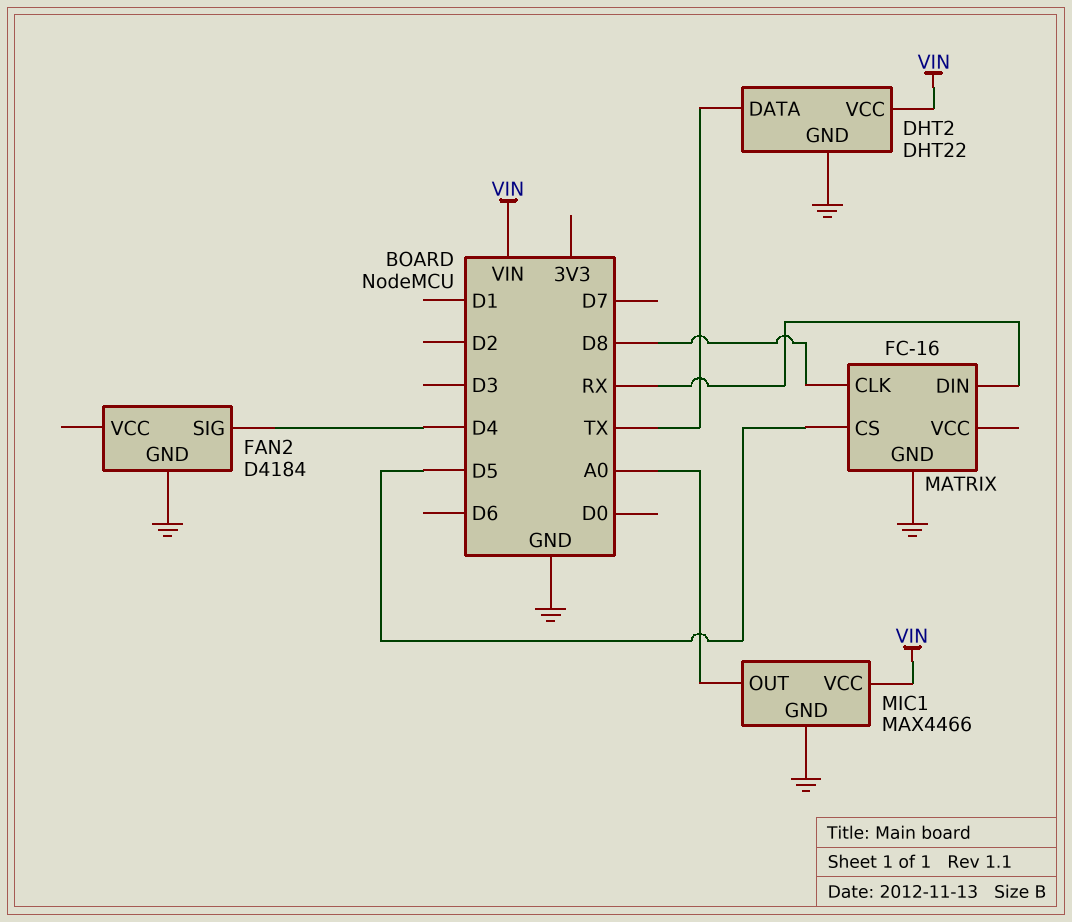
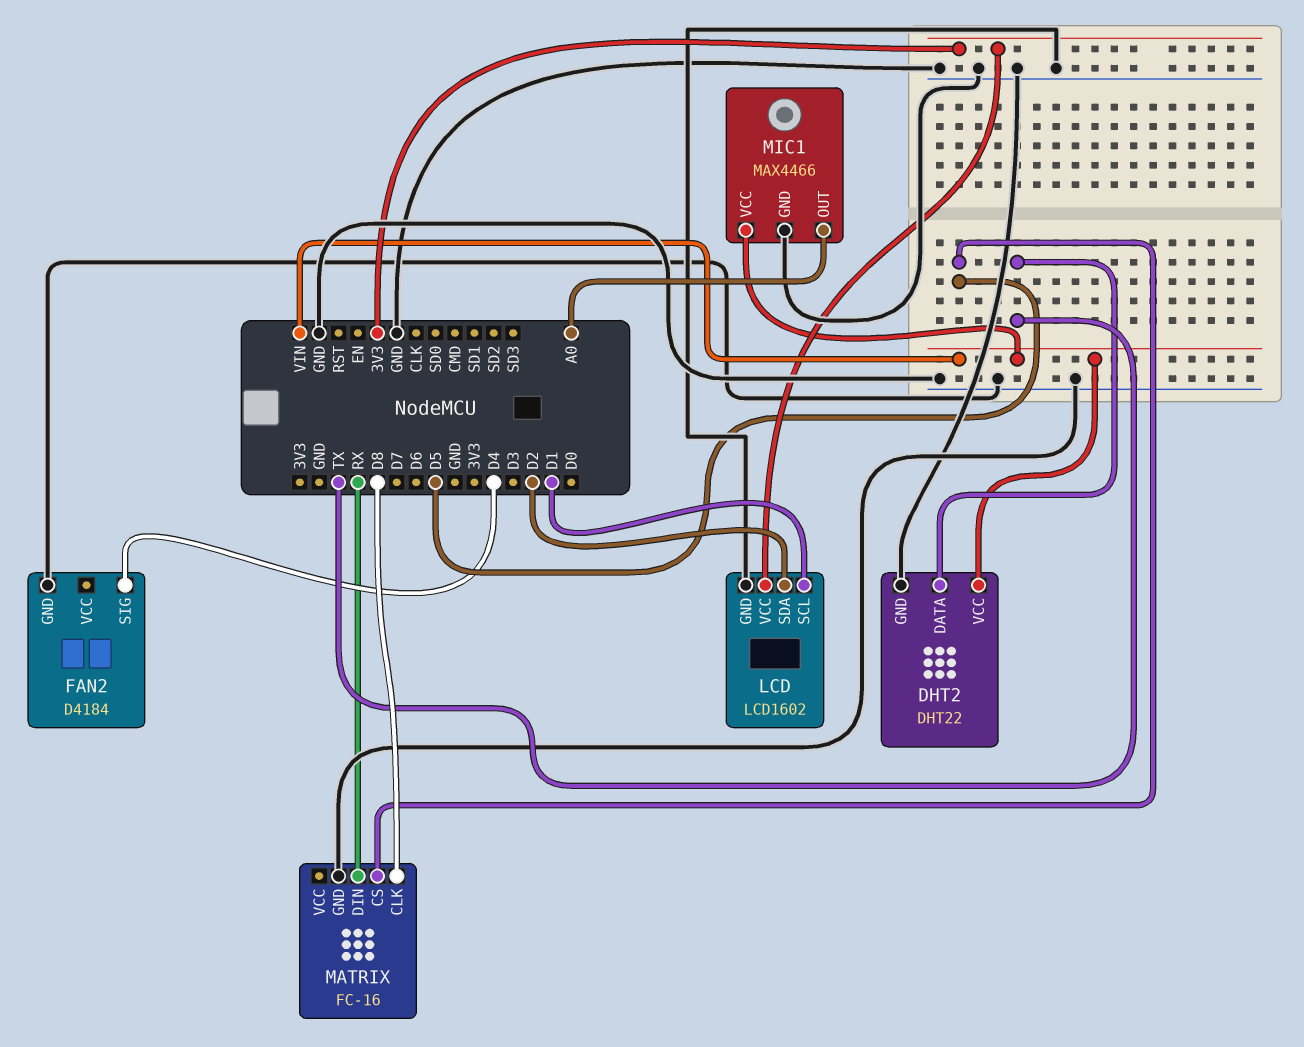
LCD: none -> LCD1602
LCD pin GND: none -> GND
LCD pin SCL: none -> D1
LCD pin SDA: none -> D2
LCD pin VCC: none -> 3V3

